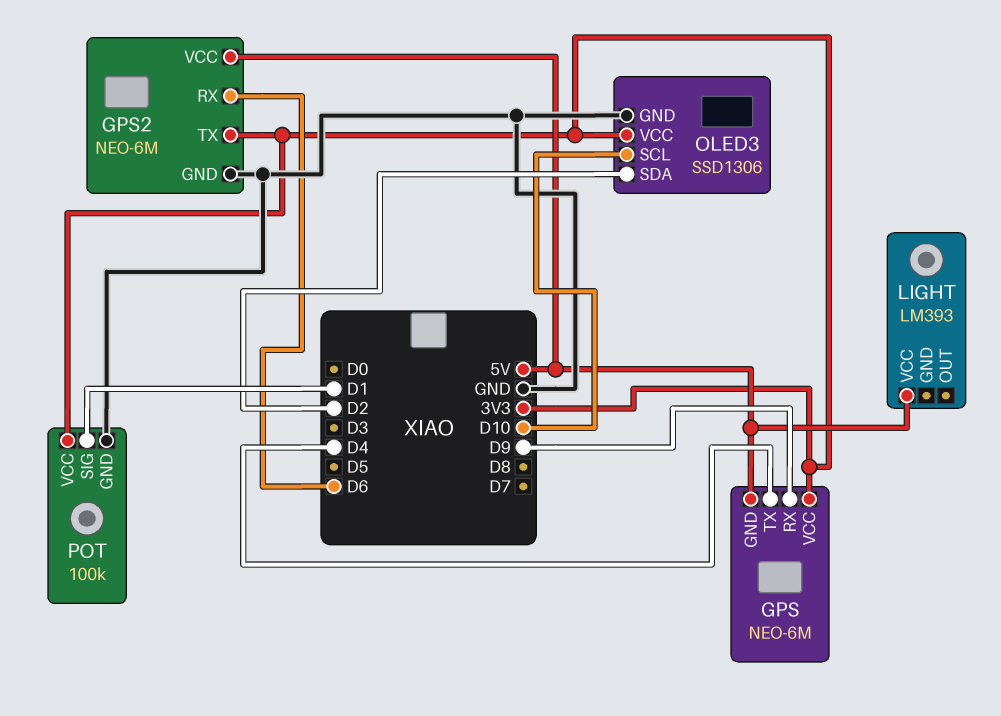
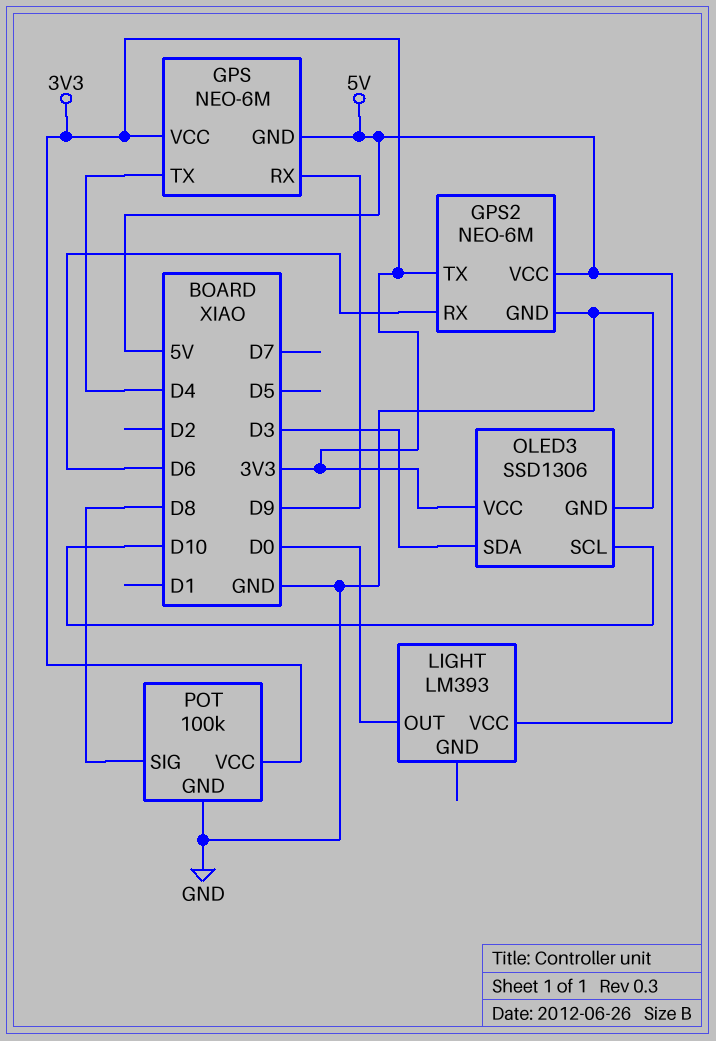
LIGHT pin OUT: none -> D0
OLED3 pin SDA: D2 -> D3
POT pin SIG: D1 -> D8

